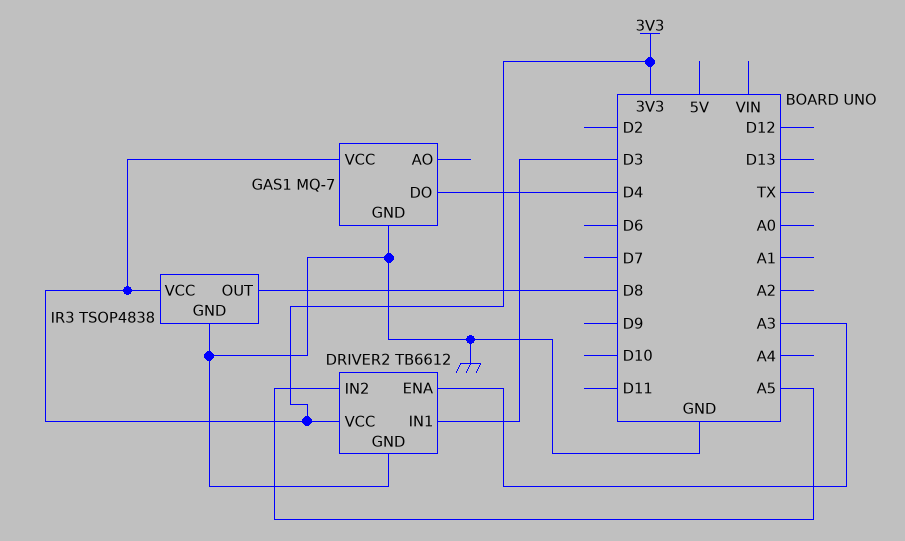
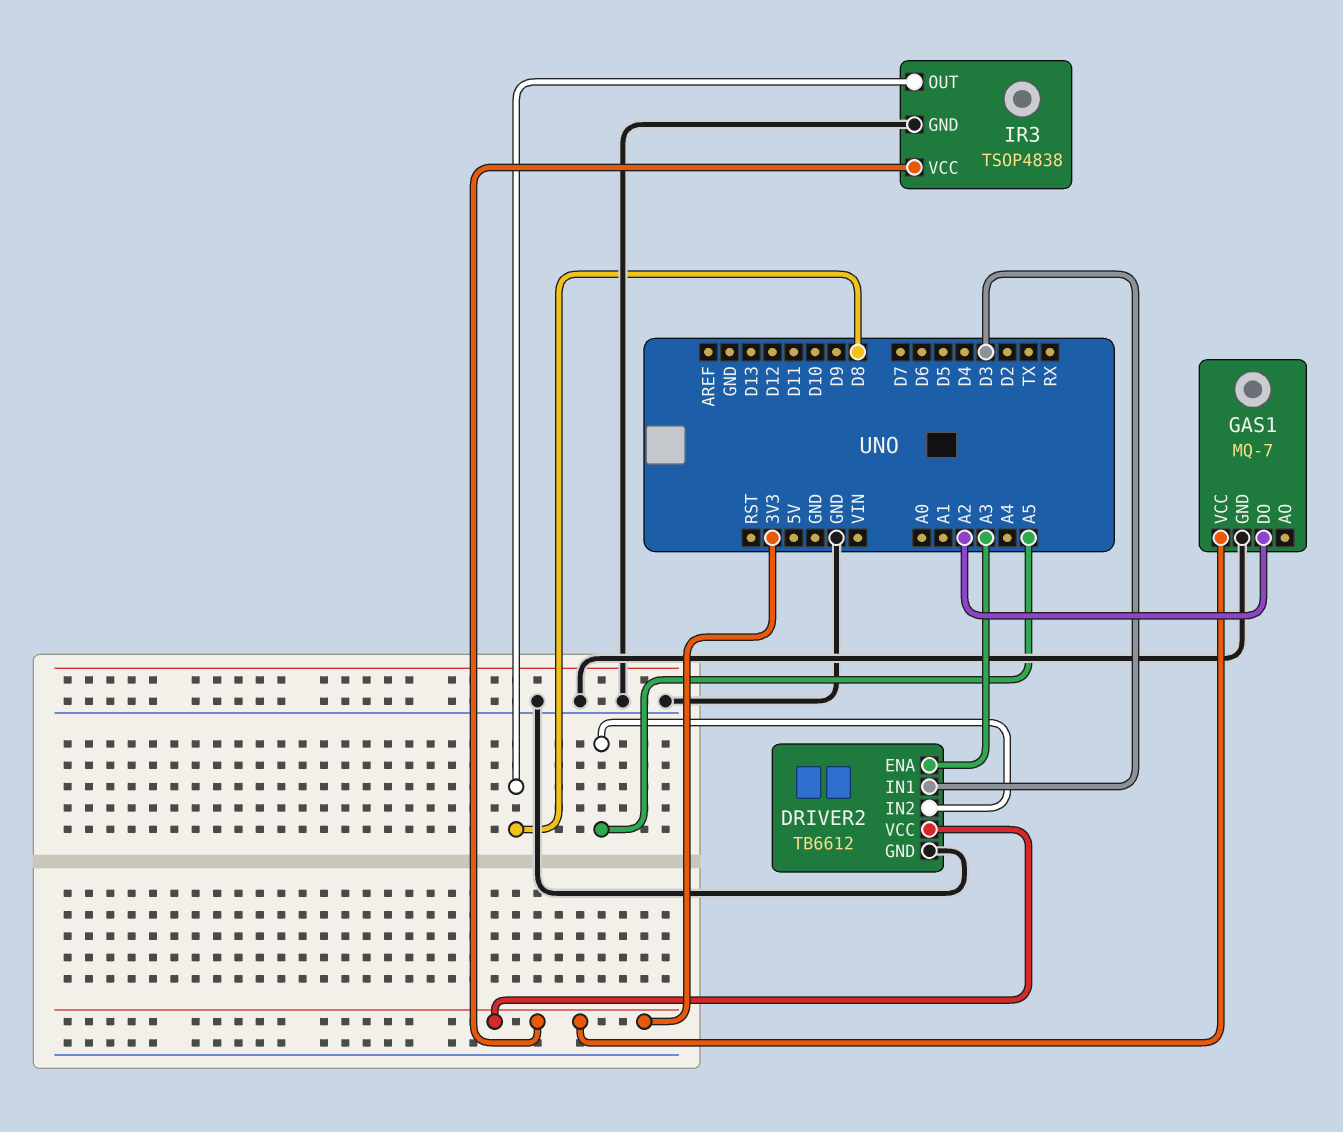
GAS1 pin DO: D4 -> A2

